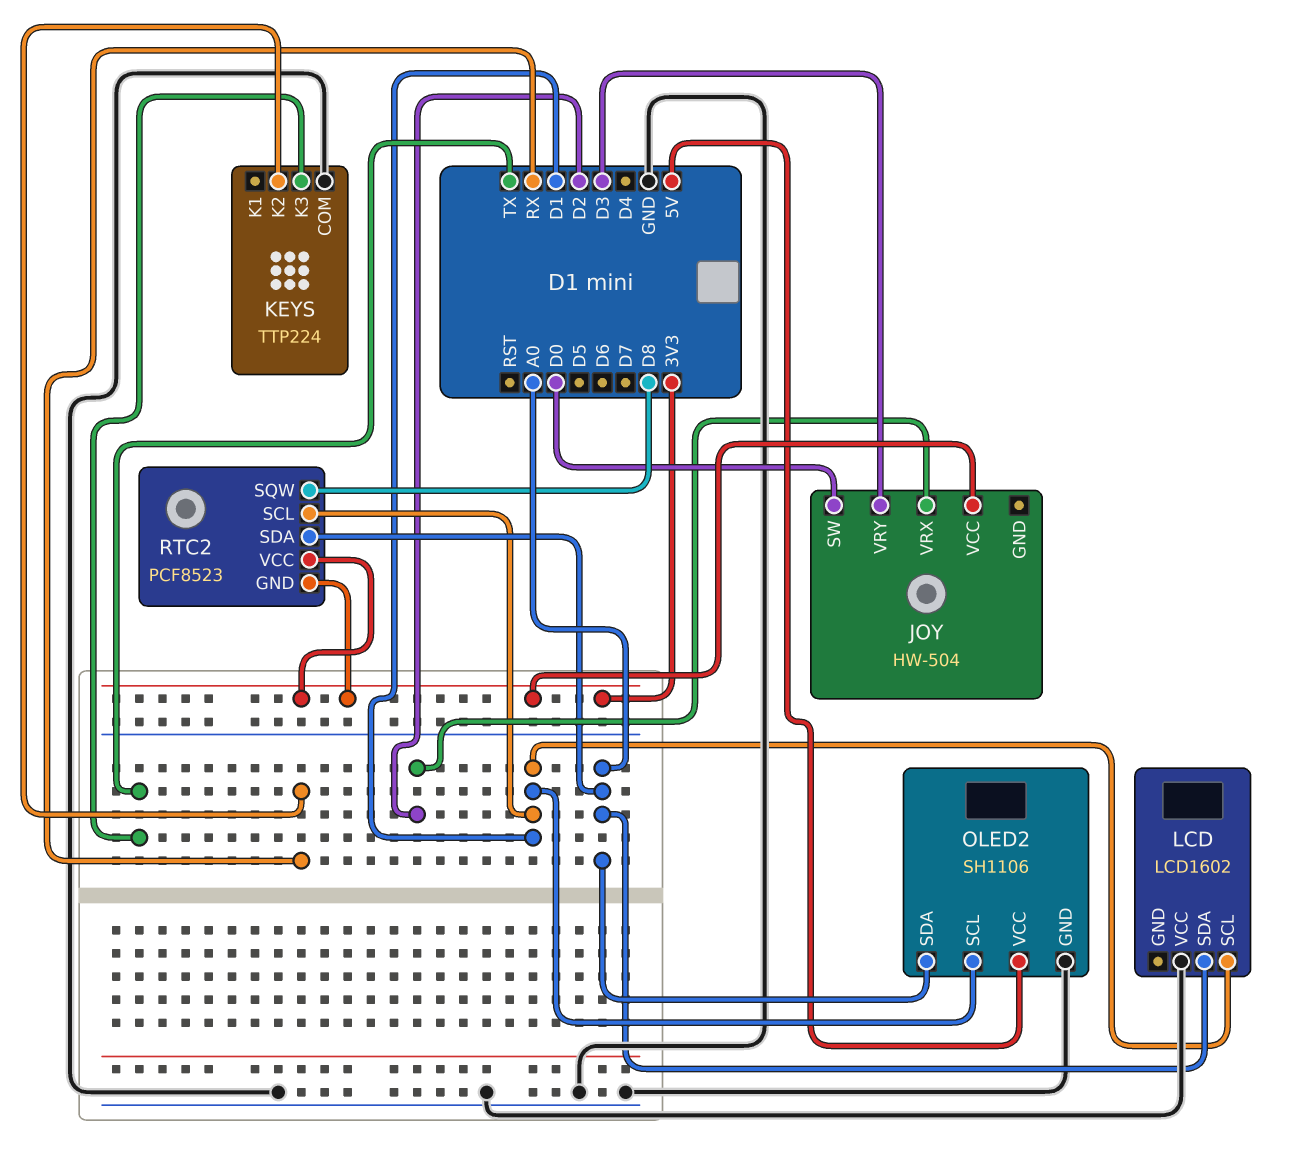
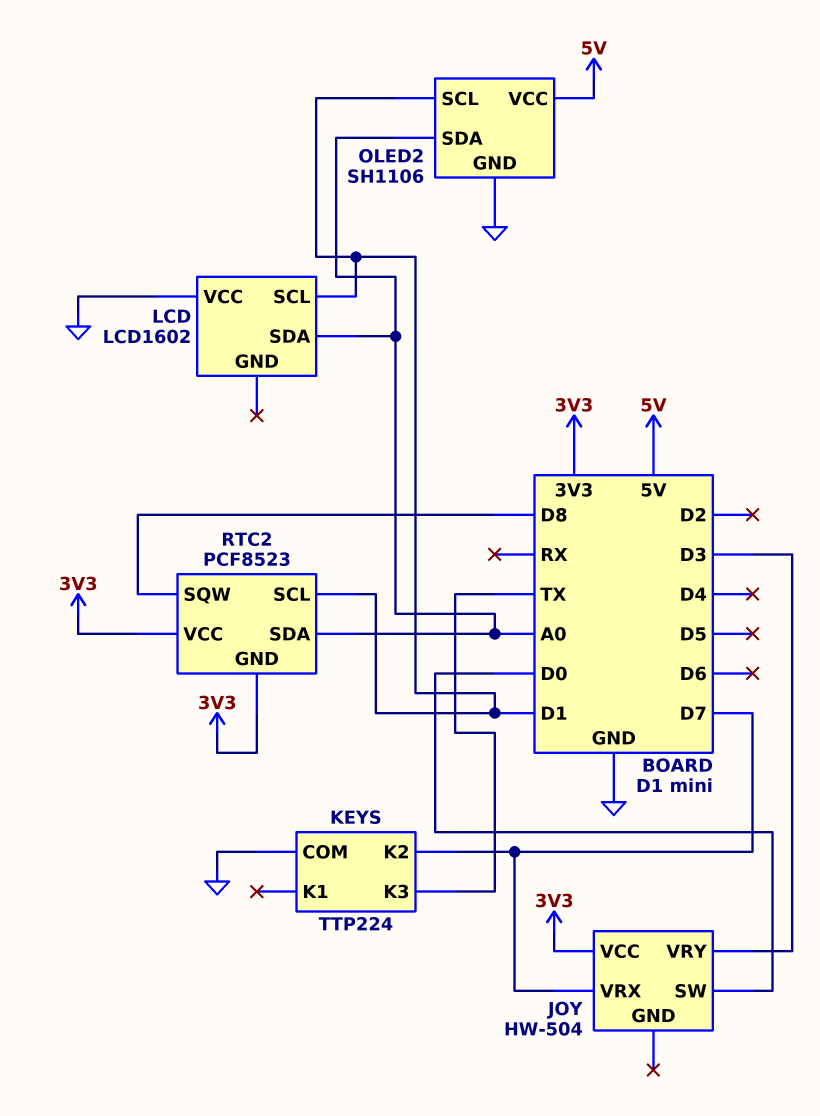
JOY pin VRX: D2 -> D7
KEYS pin K2: RX -> D7

